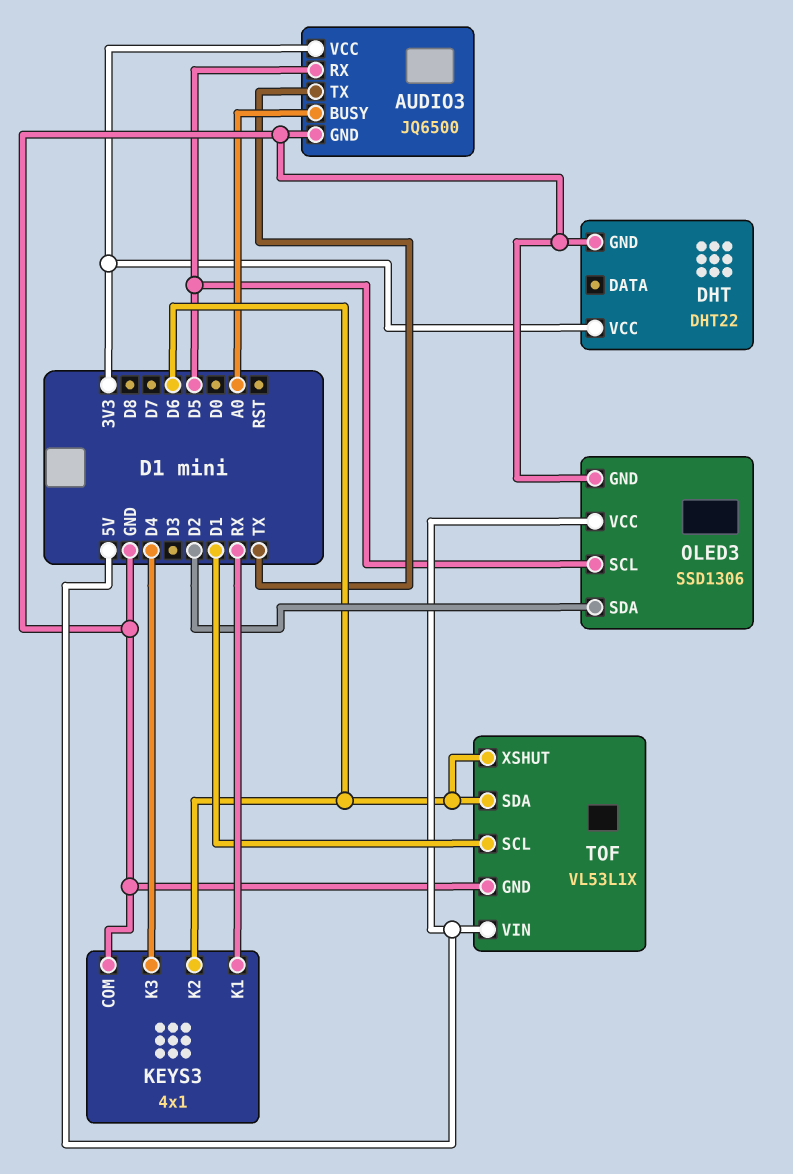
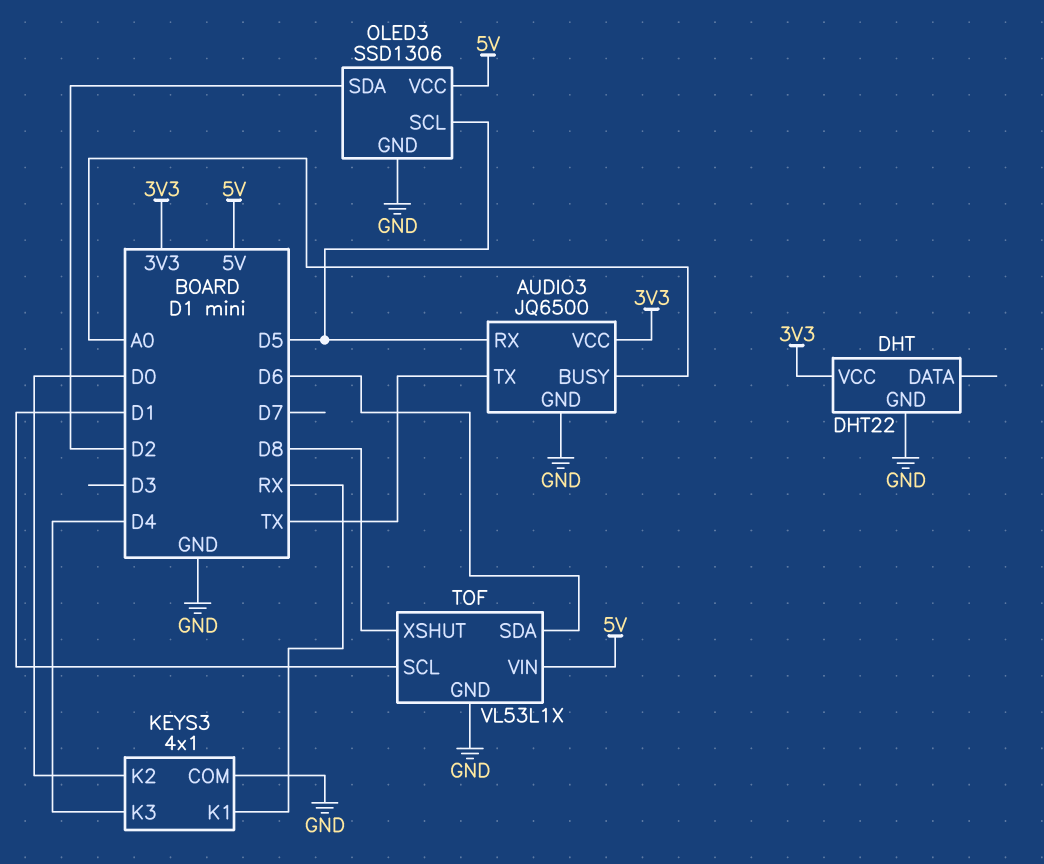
KEYS3 pin K2: D6 -> D0
TOF pin XSHUT: D6 -> D8

